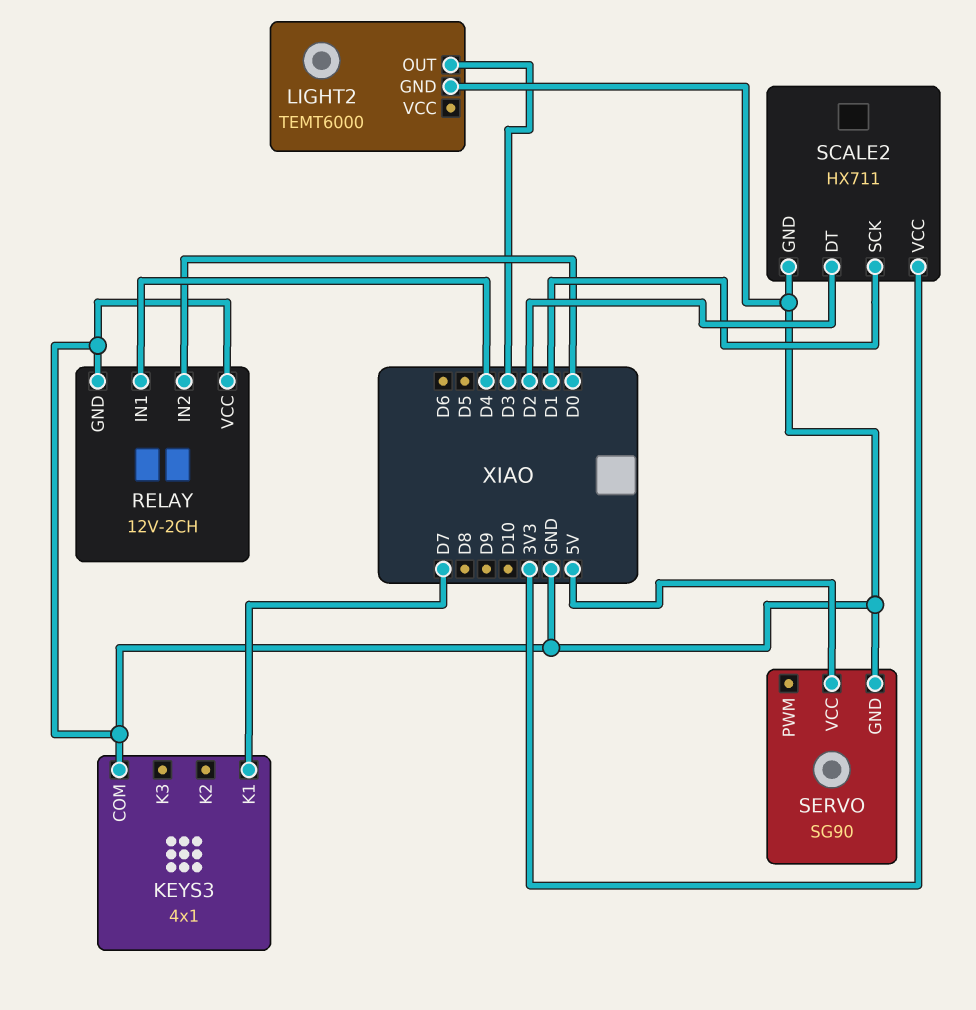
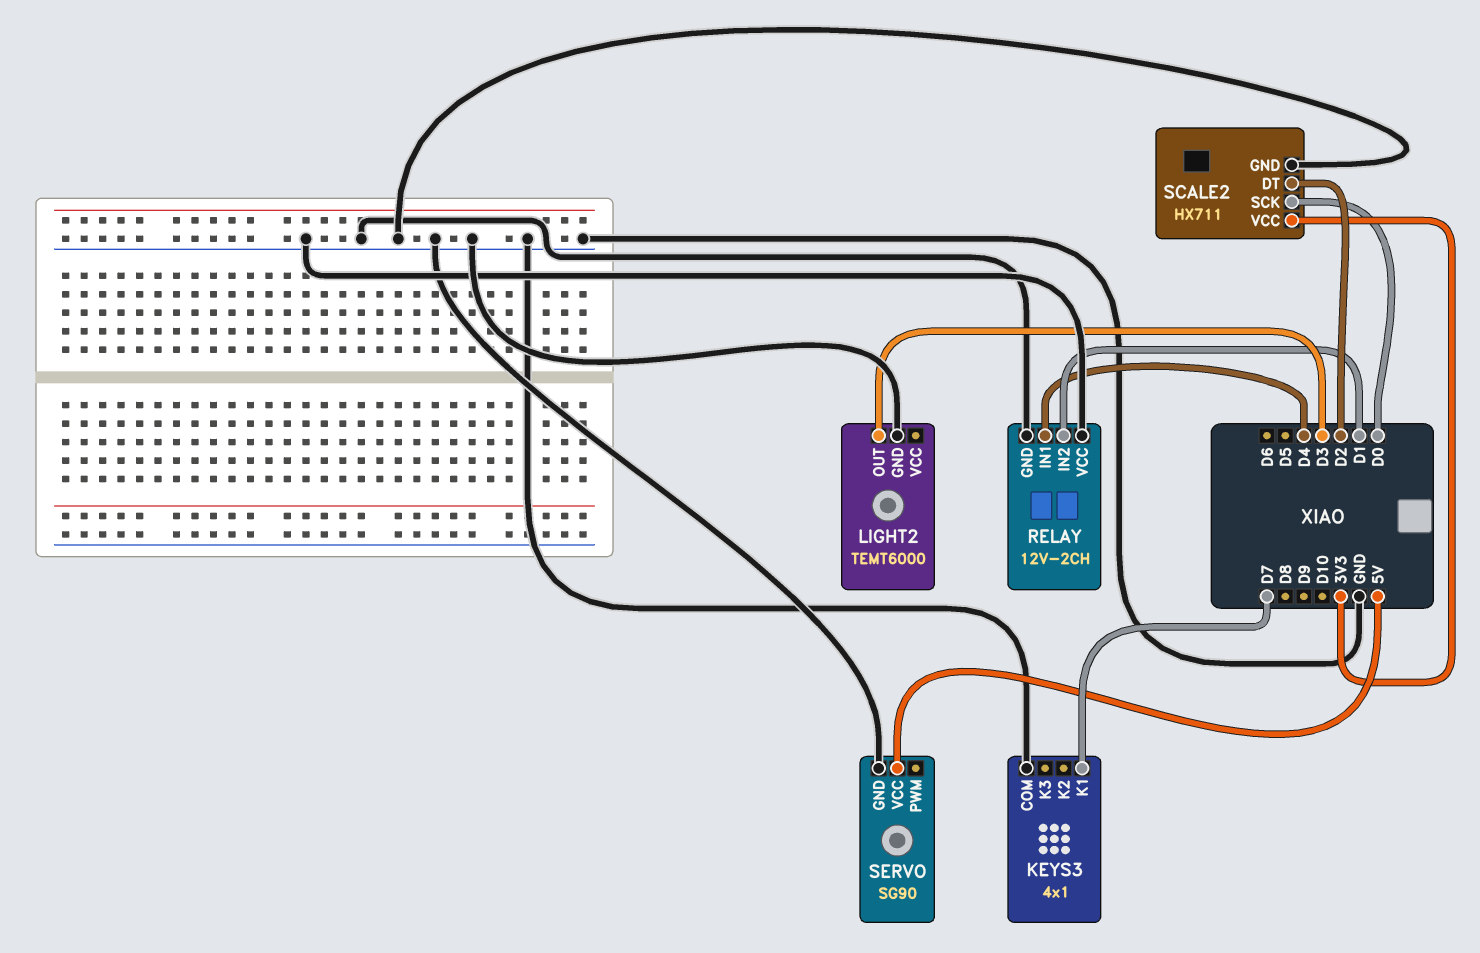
RELAY pin IN2: D0 -> D1
SCALE2 pin SCK: D1 -> D0

